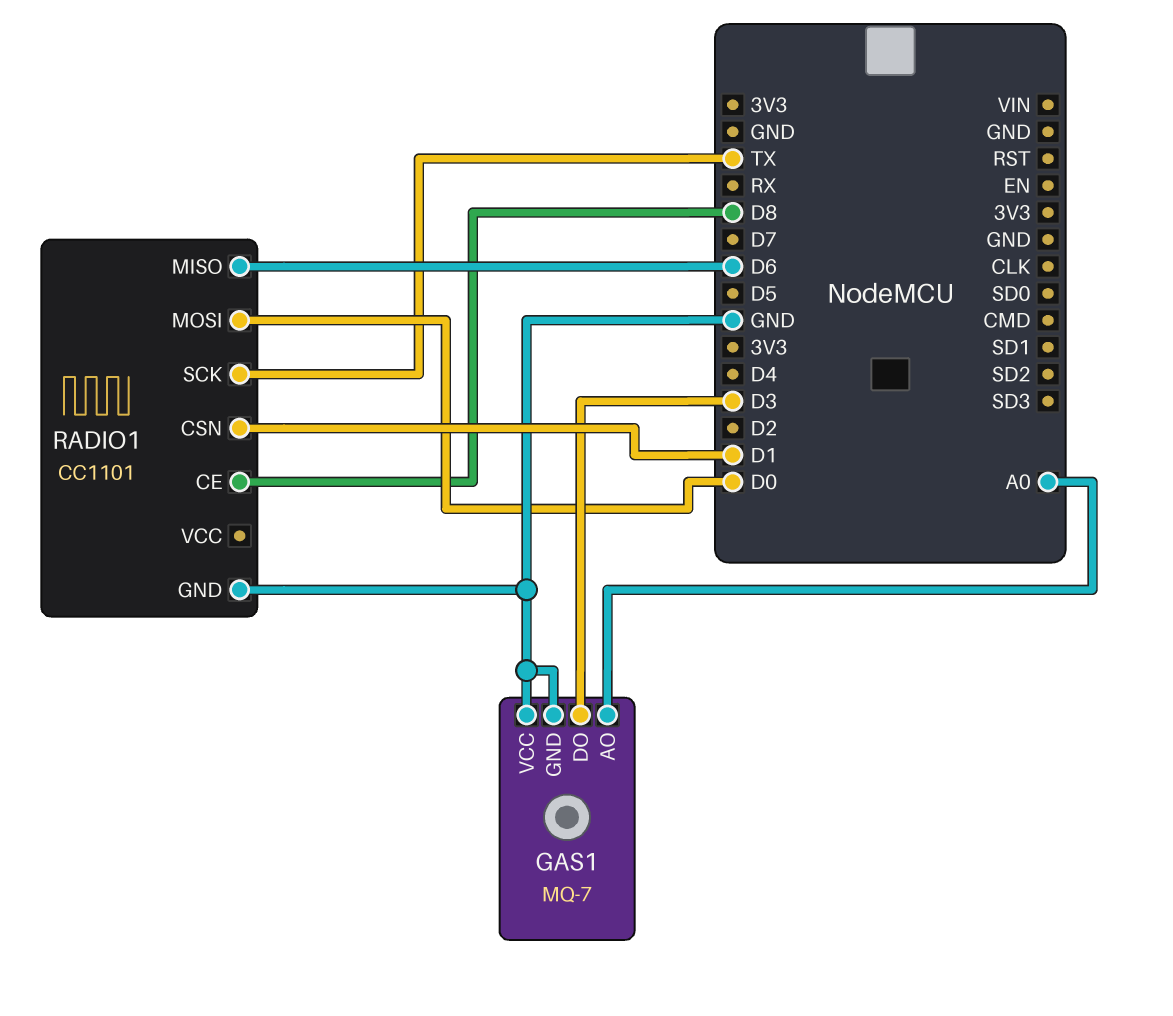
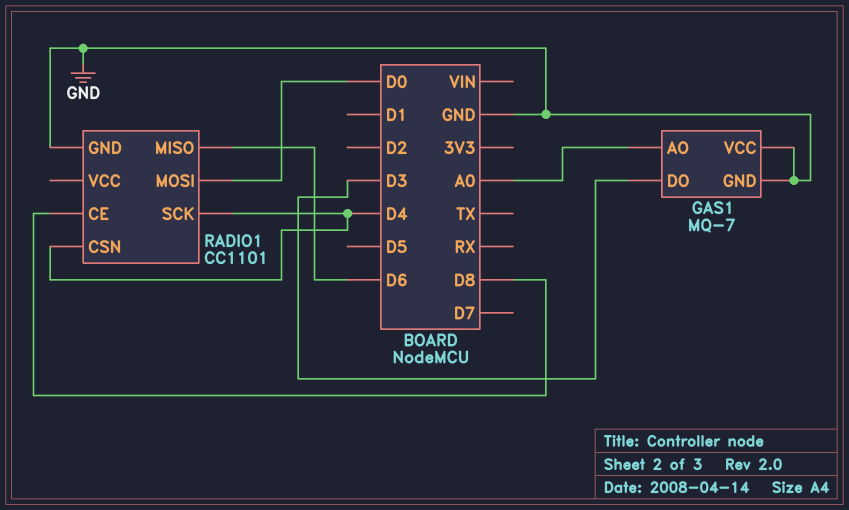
RADIO1 pin CSN: D1 -> D4
RADIO1 pin SCK: TX -> D4

